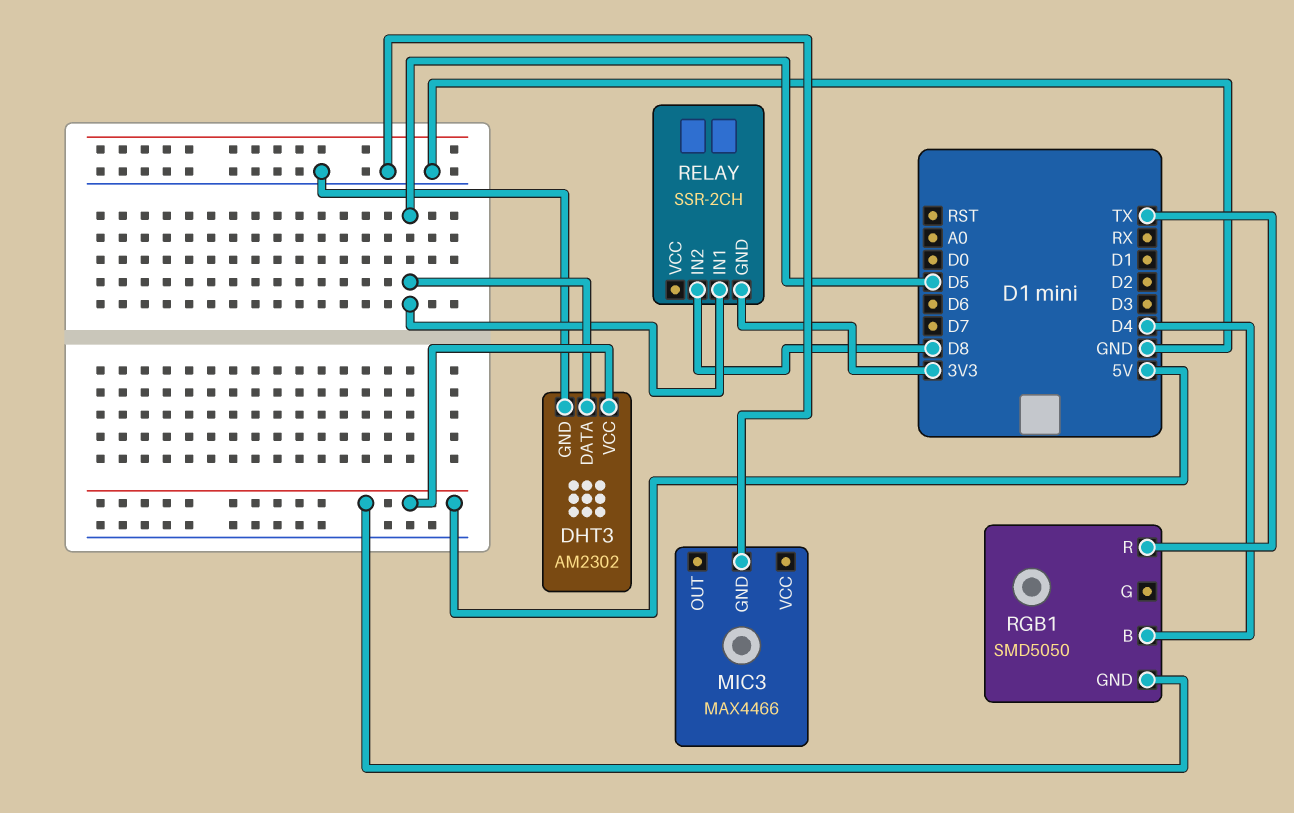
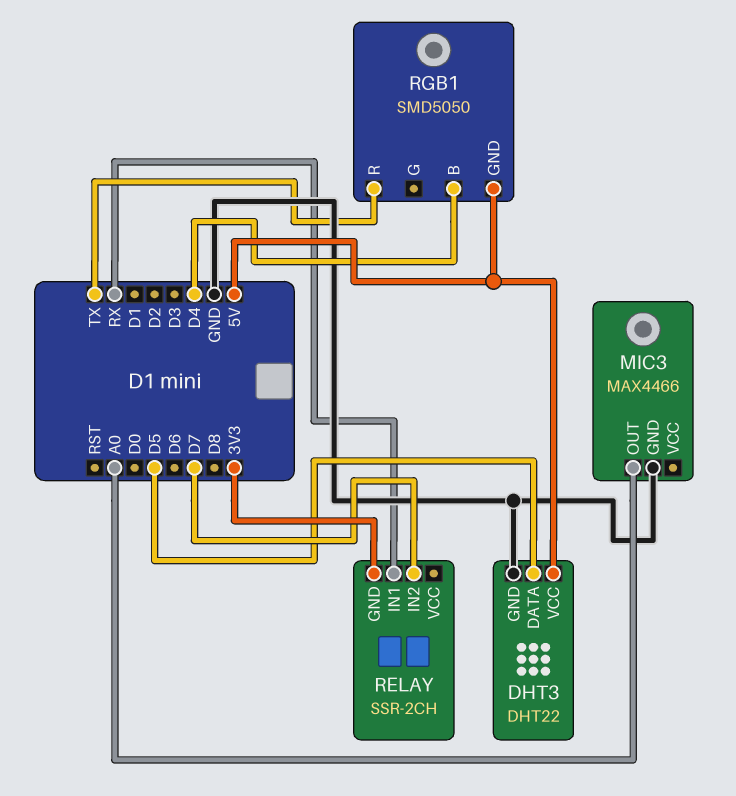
DHT3: AM2302 -> DHT22
MIC3 pin OUT: none -> A0
RELAY pin IN1: D5 -> RX
RELAY pin IN2: D8 -> D7

